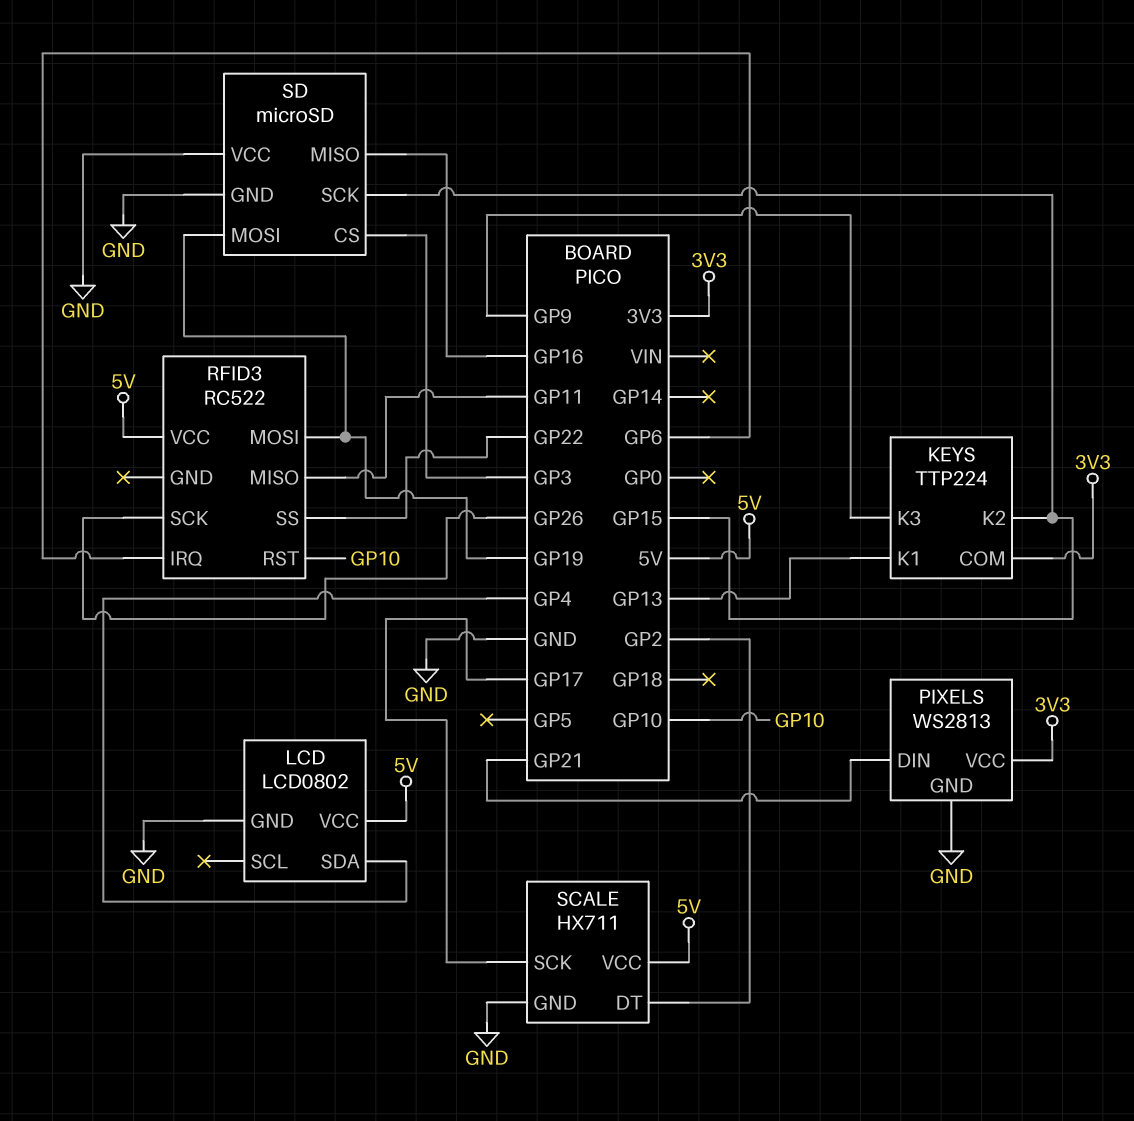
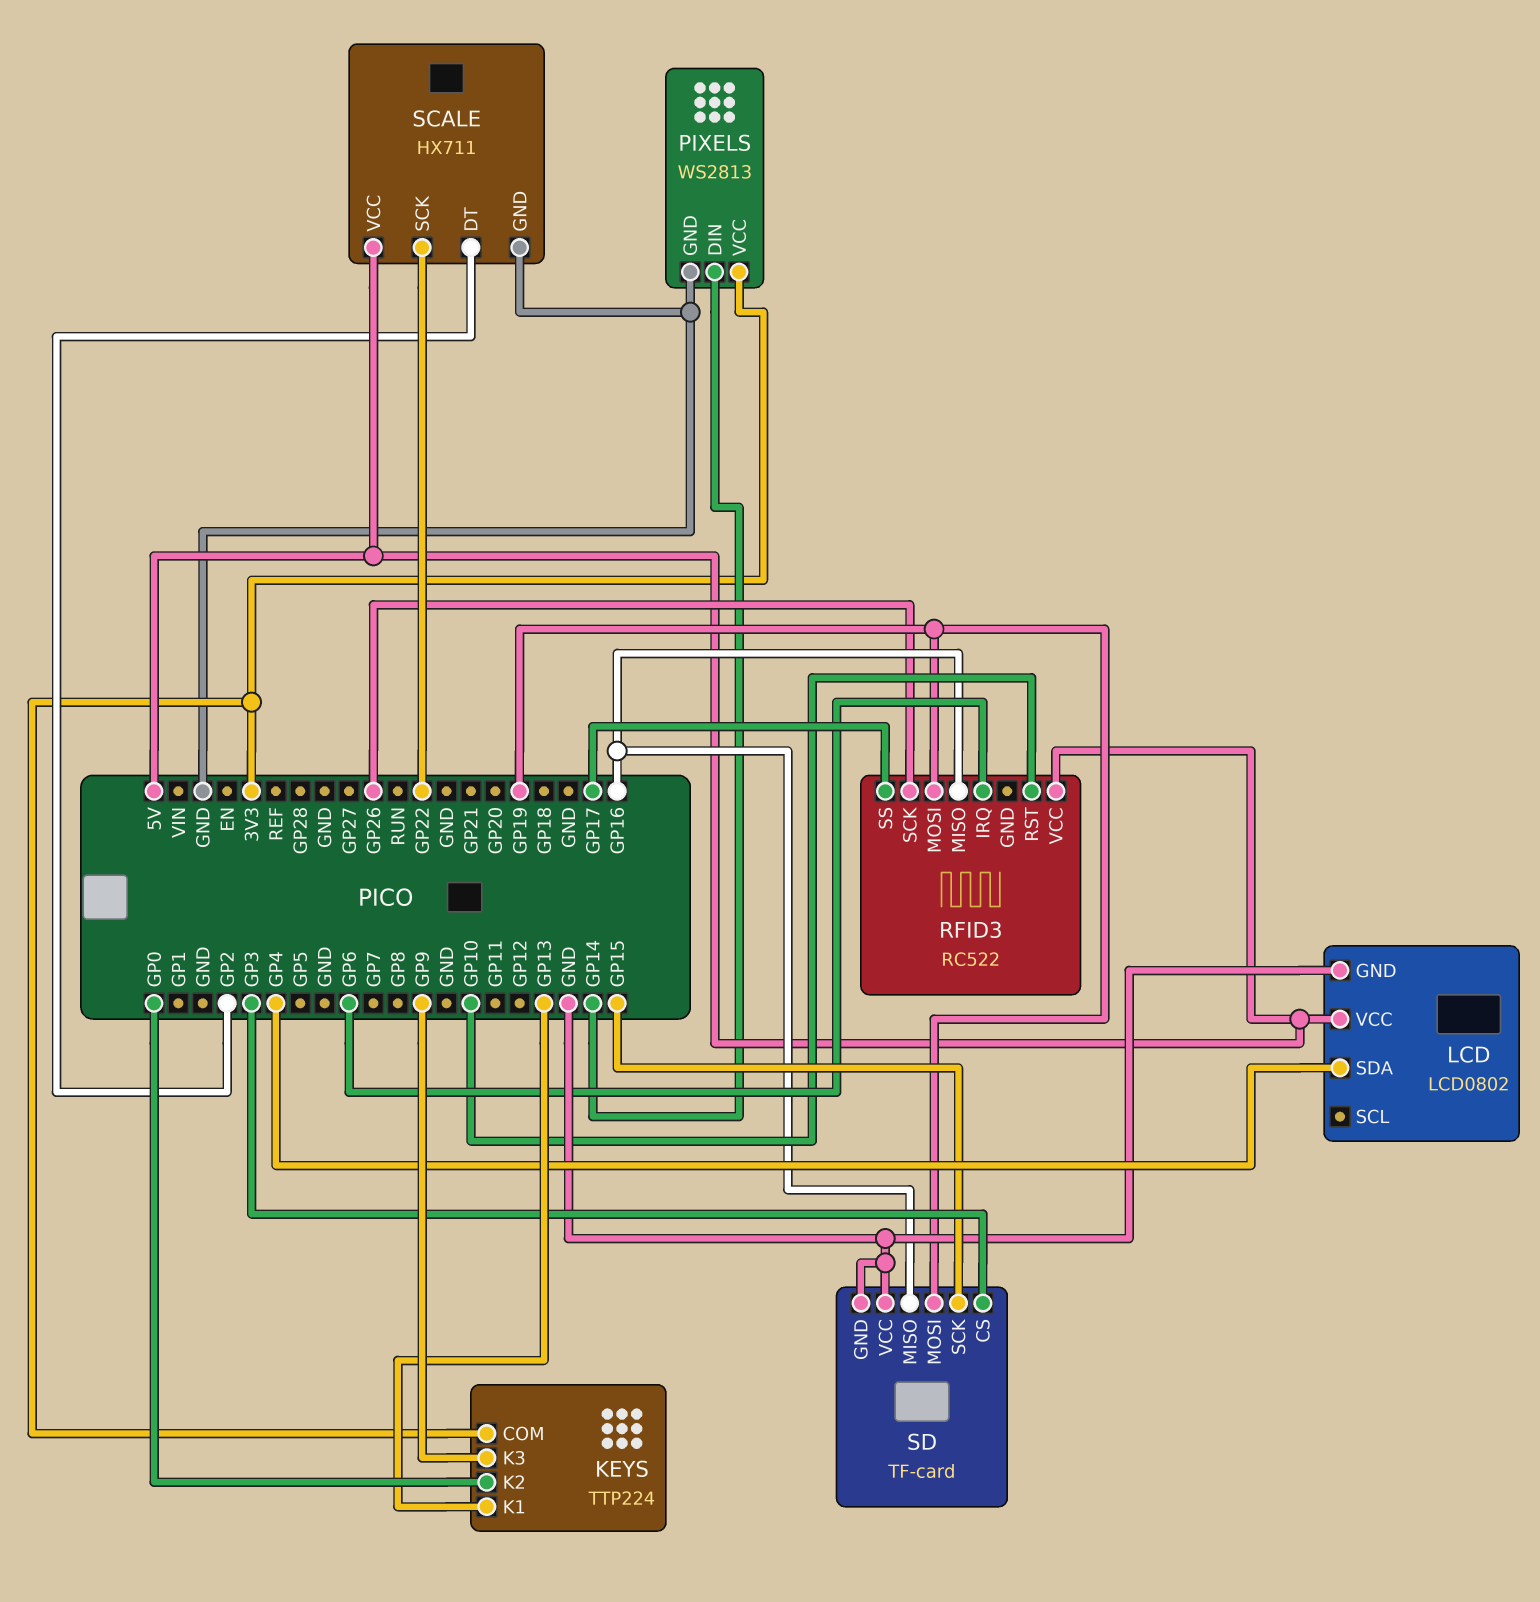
KEYS pin K2: GP15 -> GP0
PIXELS pin DIN: GP21 -> GP14
RFID3 pin MISO: GP11 -> GP16
RFID3 pin SS: GP22 -> GP17
SCALE pin SCK: GP17 -> GP22
SD: microSD -> TF-card

